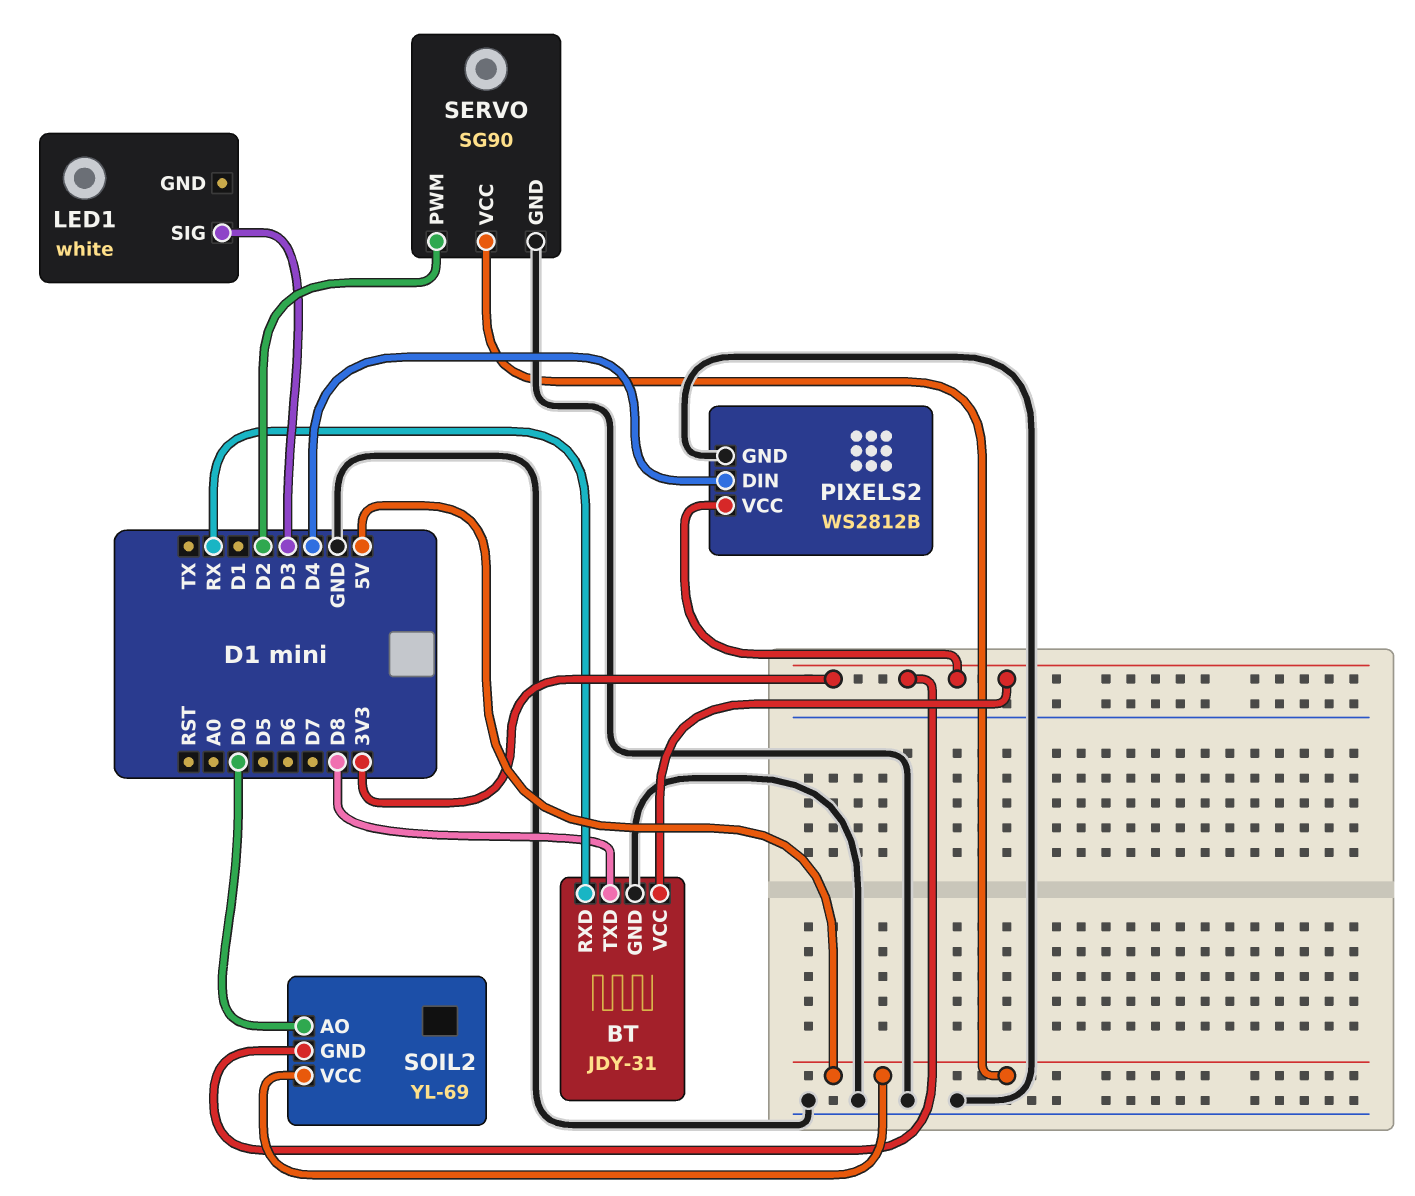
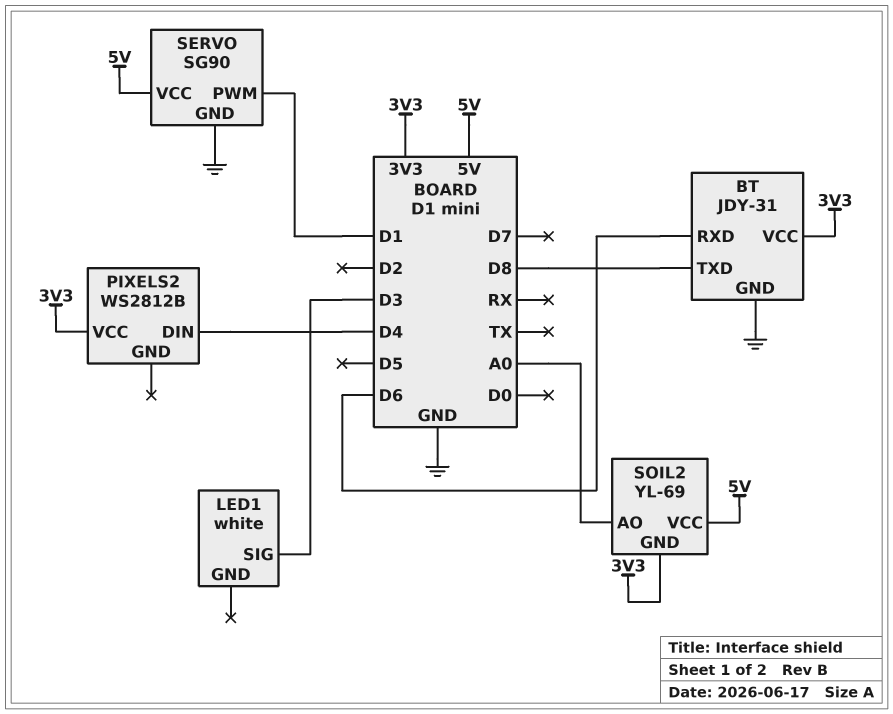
BT pin RXD: RX -> D6
PIXELS2 pin GND: GND -> none
SERVO pin PWM: D2 -> D1
SOIL2 pin AO: D0 -> A0

